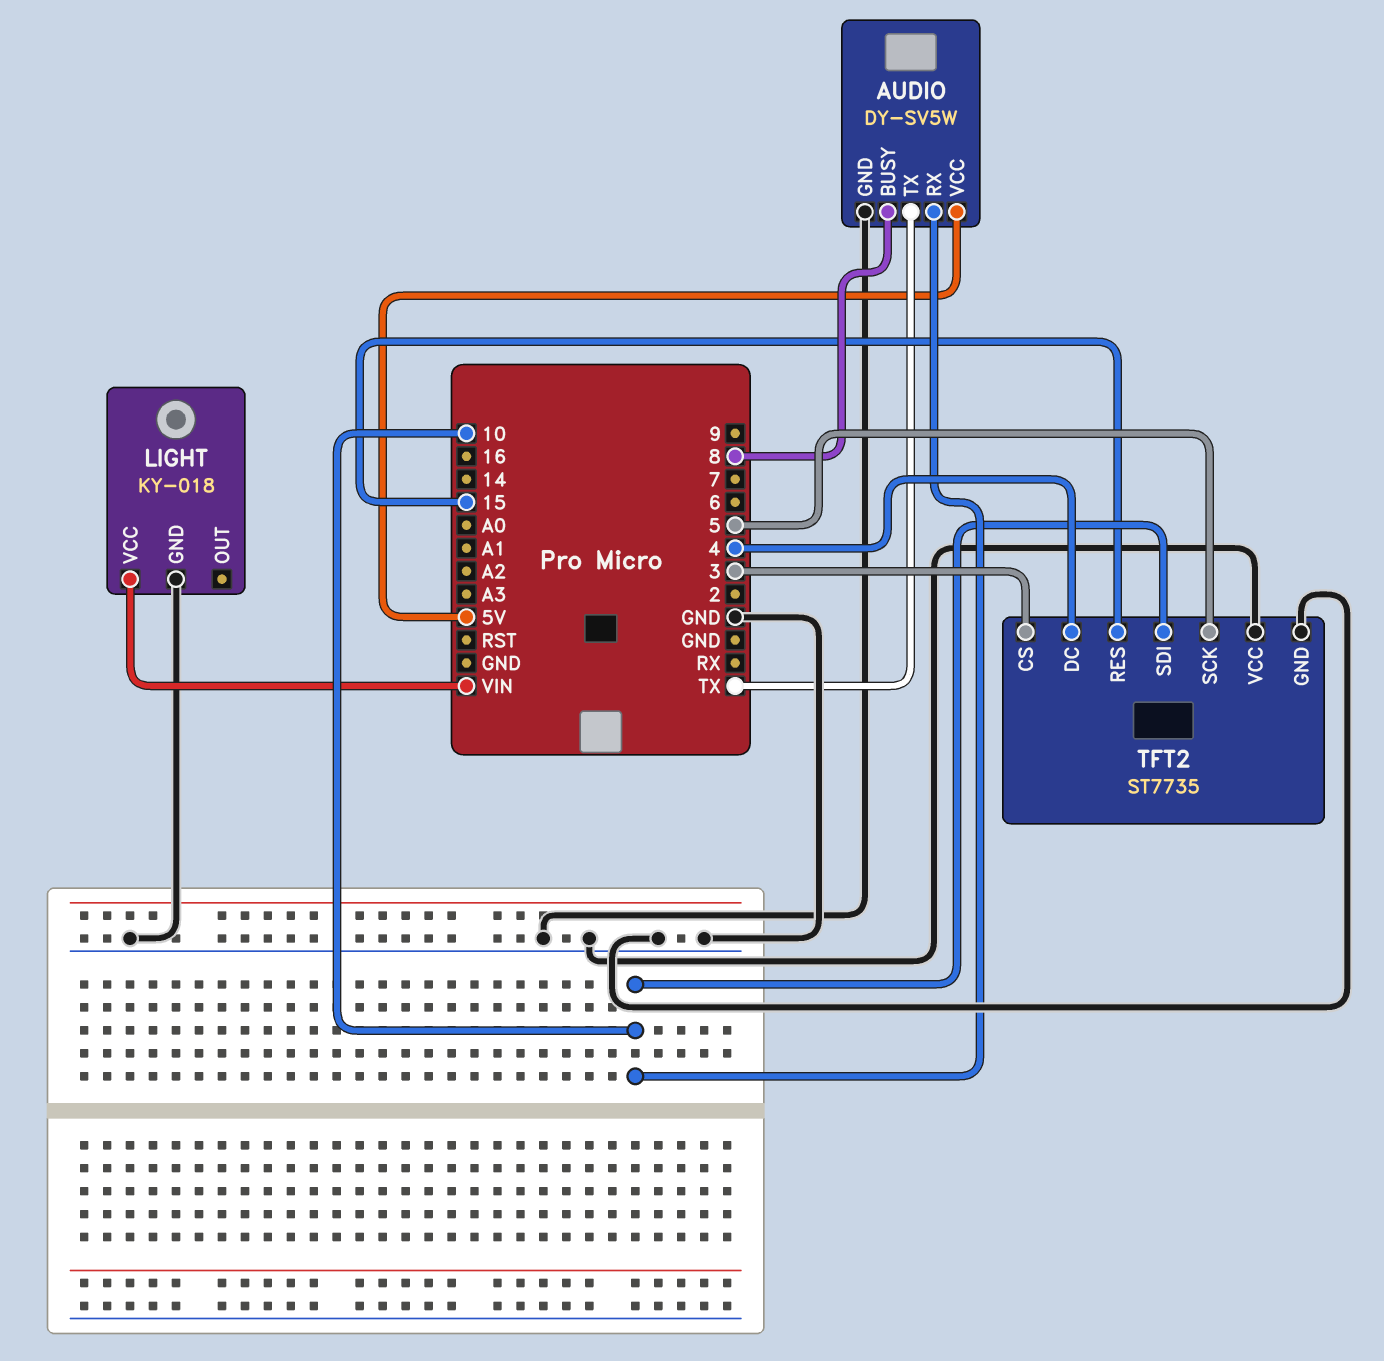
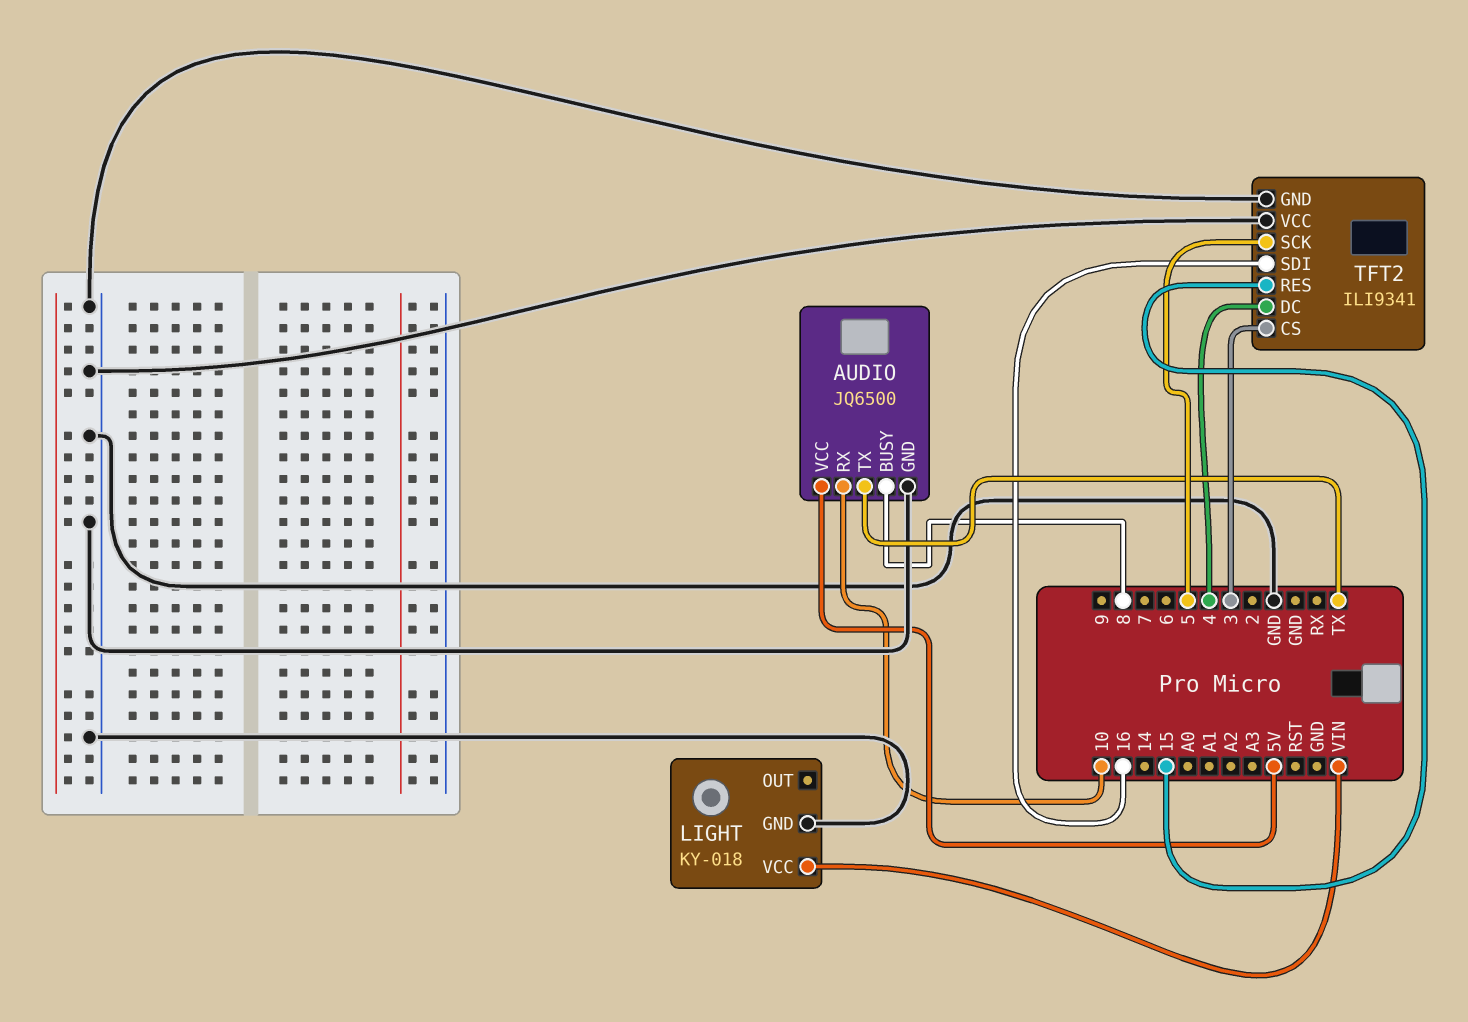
AUDIO: DY-SV5W -> JQ6500
TFT2: ST7735 -> ILI9341
TFT2 pin SDI: 10 -> 16

